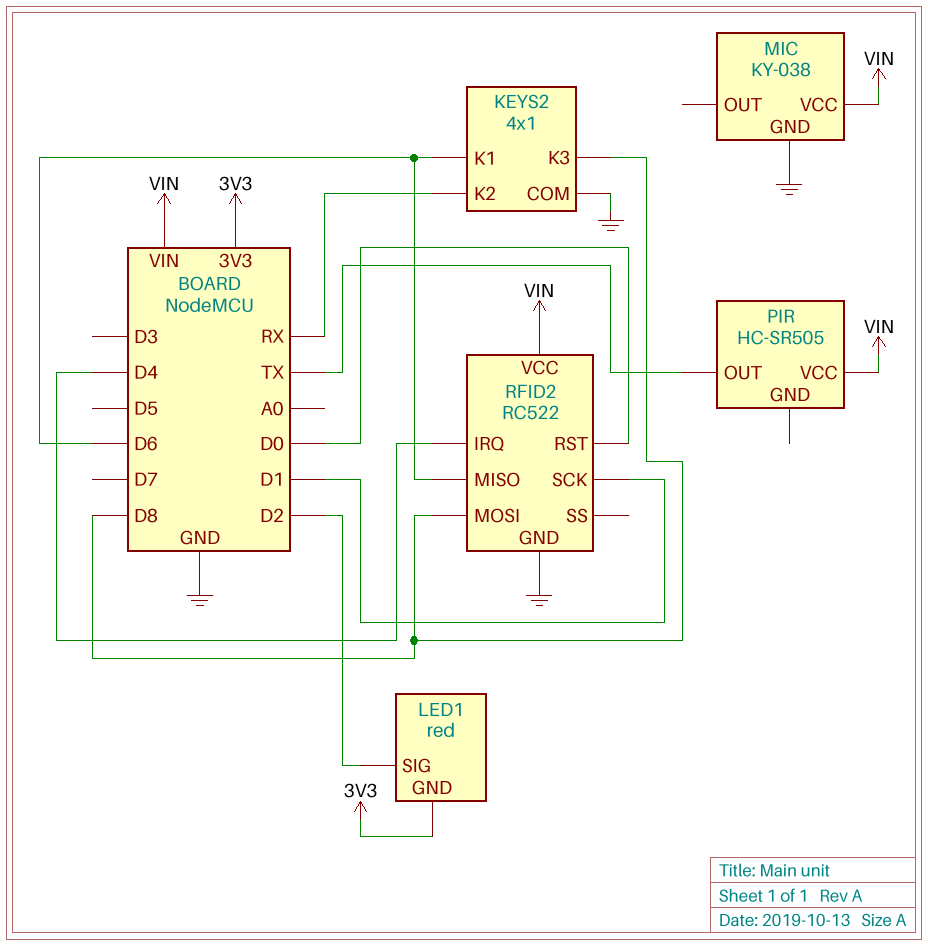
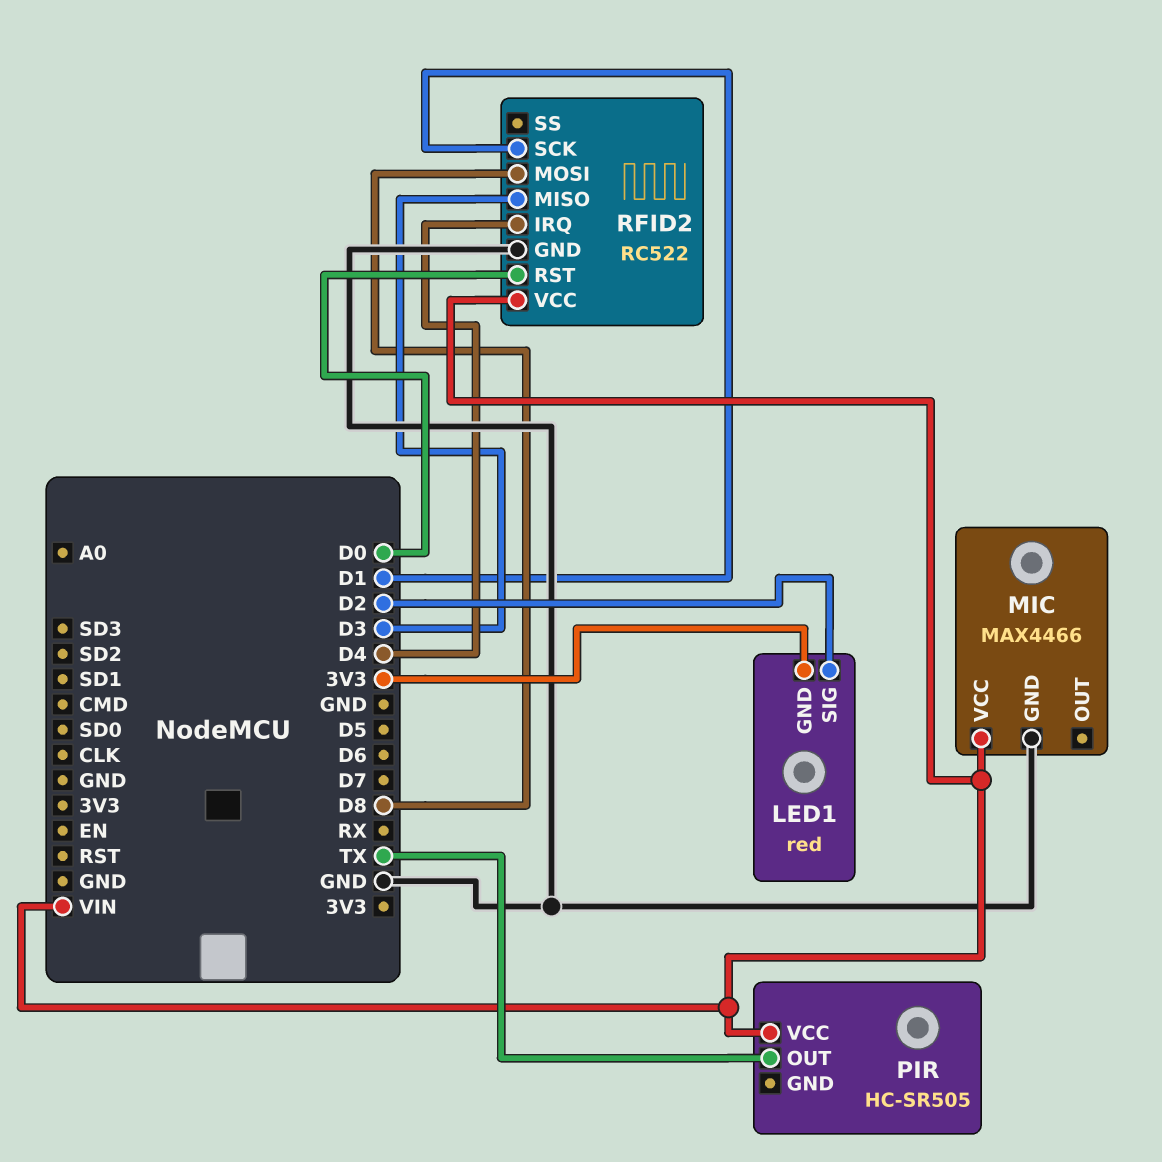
KEYS2: 4x1 -> none
KEYS2 pin COM: GND -> none
KEYS2 pin K1: D6 -> none
KEYS2 pin K2: RX -> none
KEYS2 pin K3: D8 -> none
MIC: KY-038 -> MAX4466
RFID2 pin MISO: D6 -> D3

